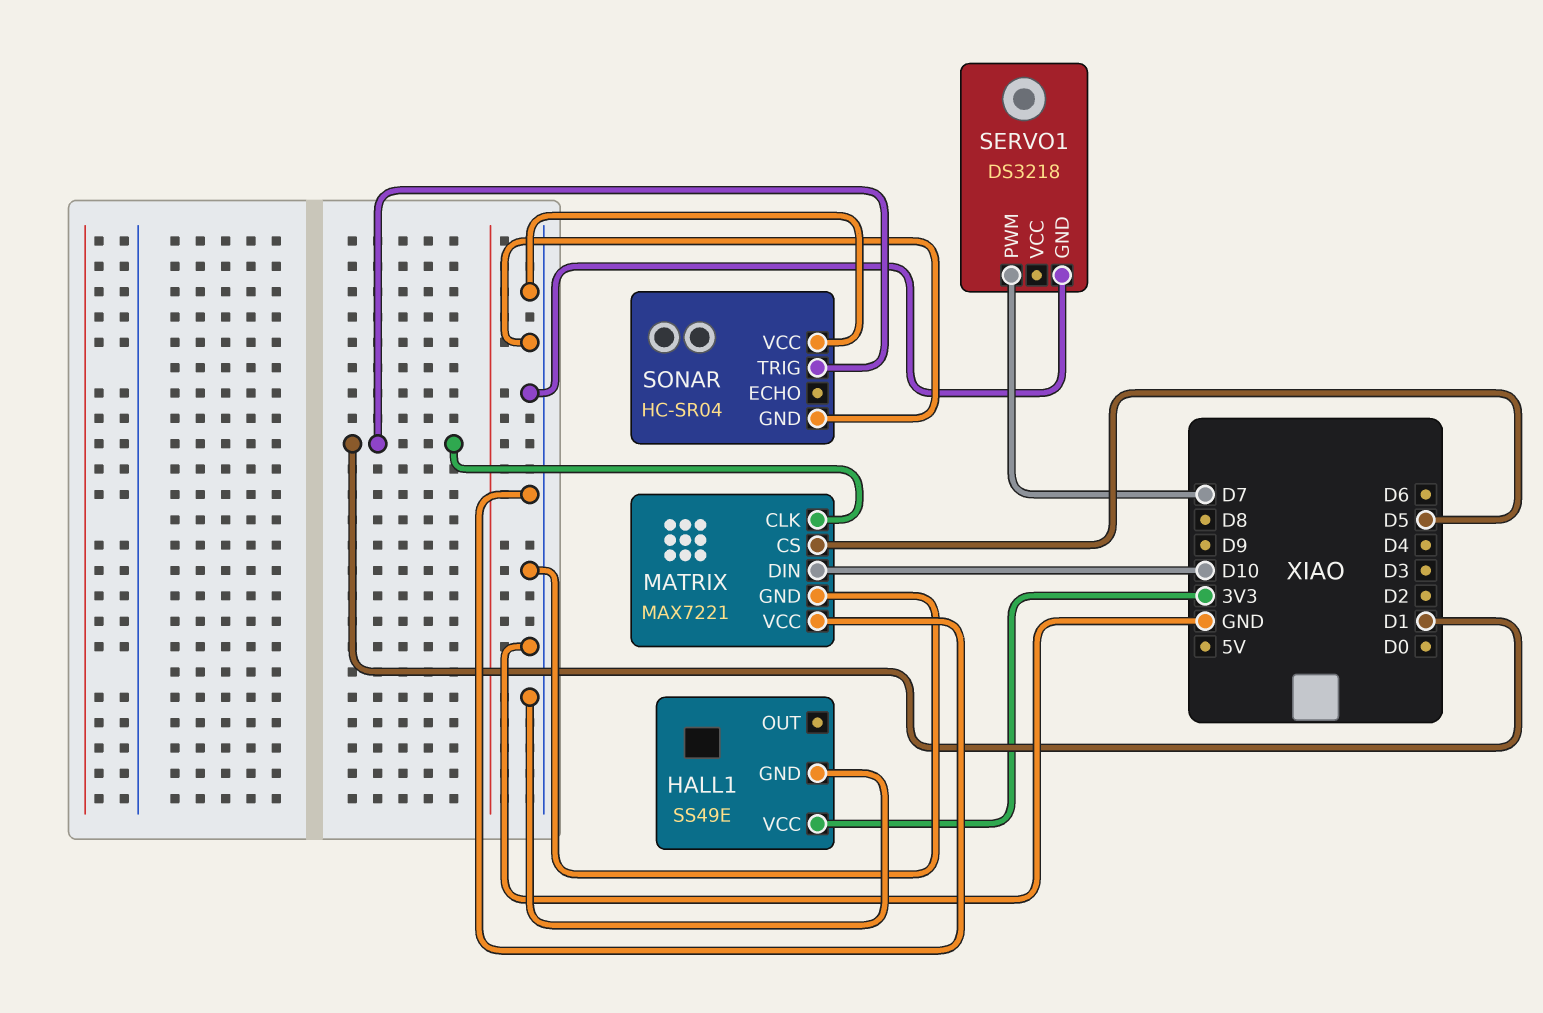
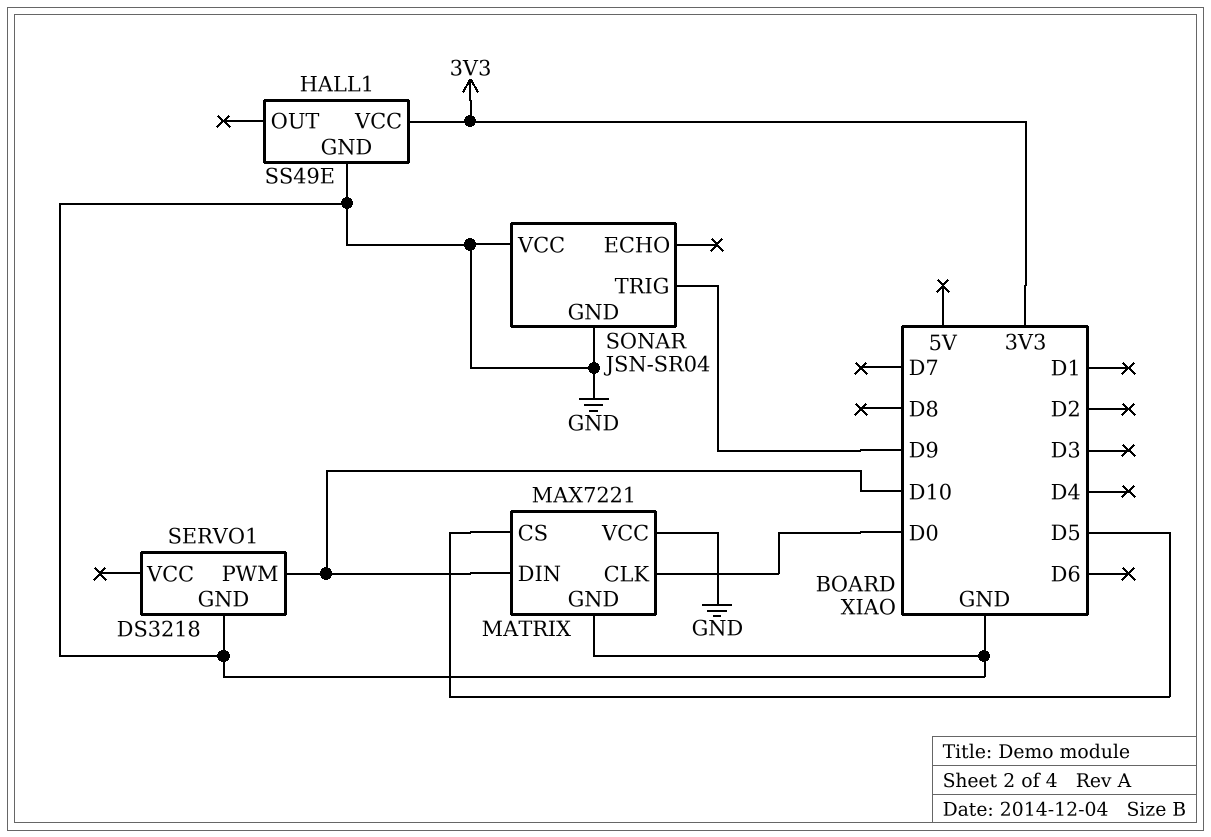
MATRIX pin CLK: D1 -> D0
SERVO1 pin PWM: D7 -> D10
SONAR: HC-SR04 -> JSN-SR04
SONAR pin TRIG: D1 -> D9

